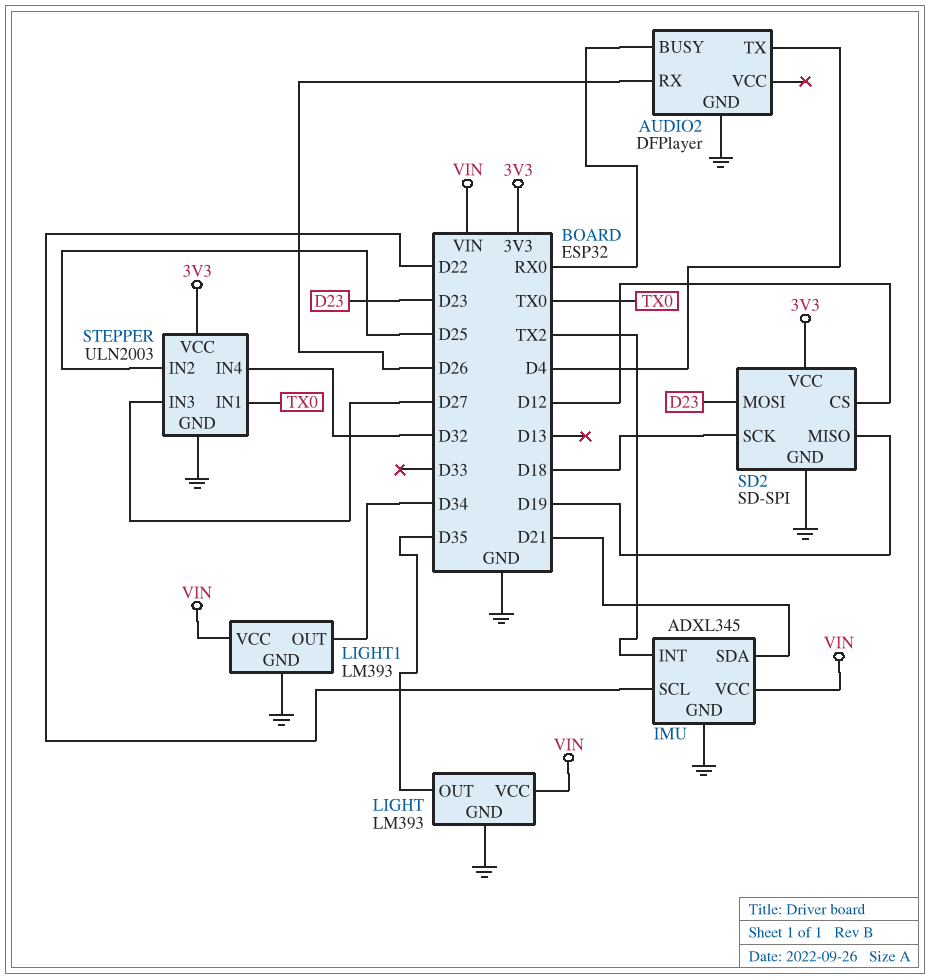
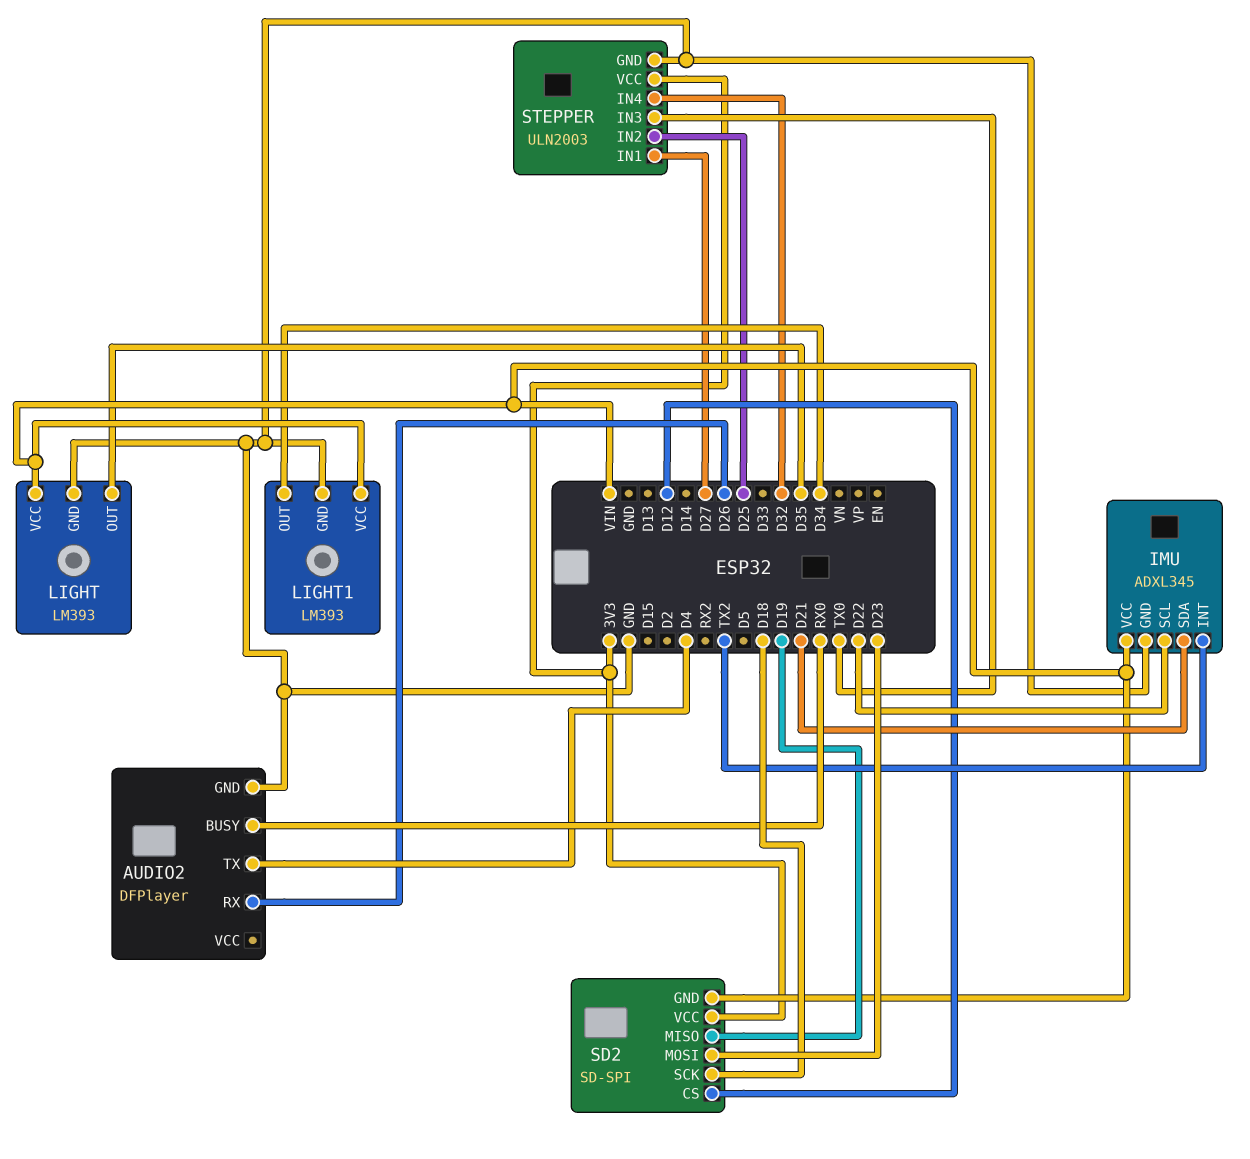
SD2 pin GND: GND -> VIN
STEPPER pin IN1: TX0 -> D27
STEPPER pin IN3: D27 -> TX0

